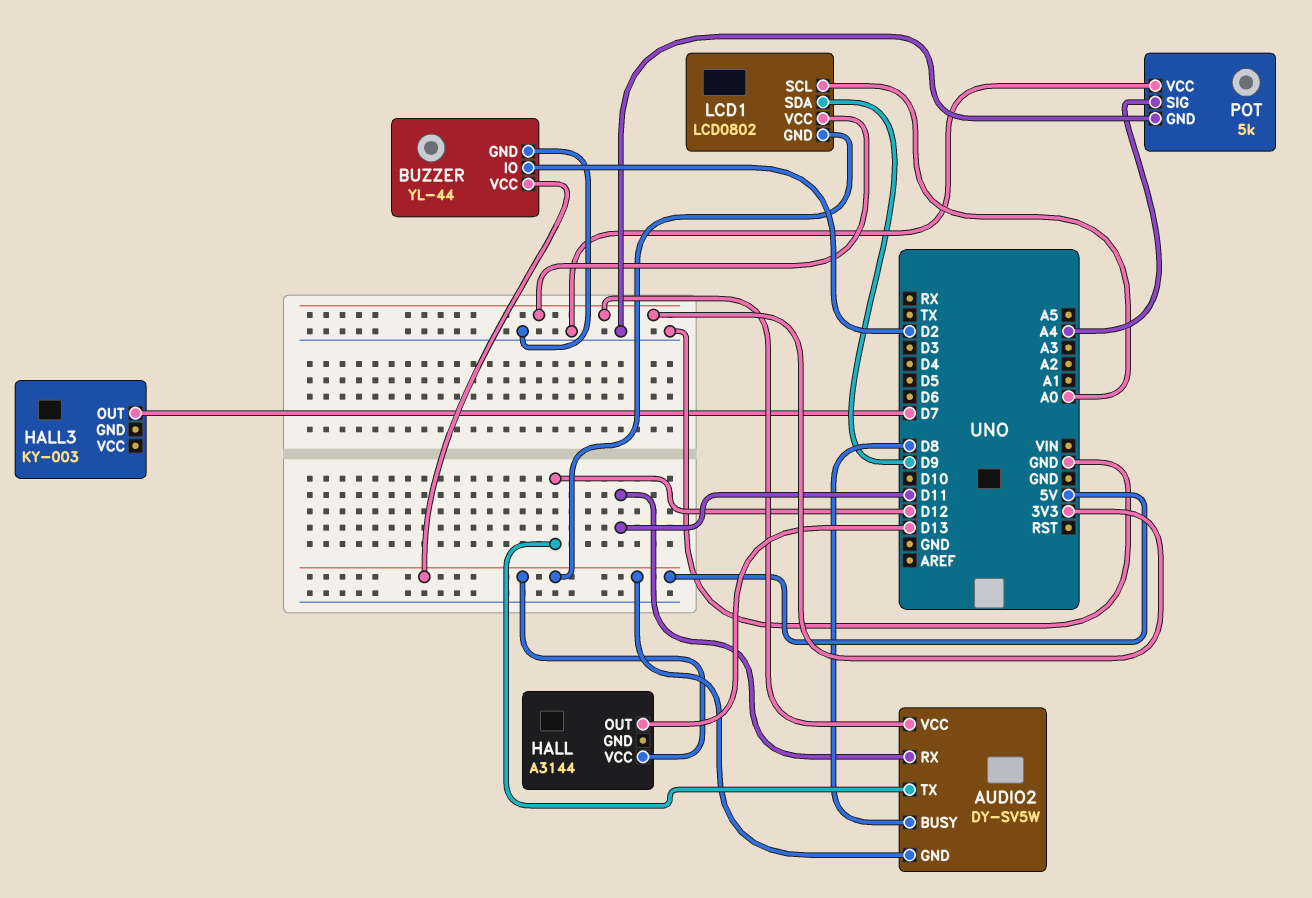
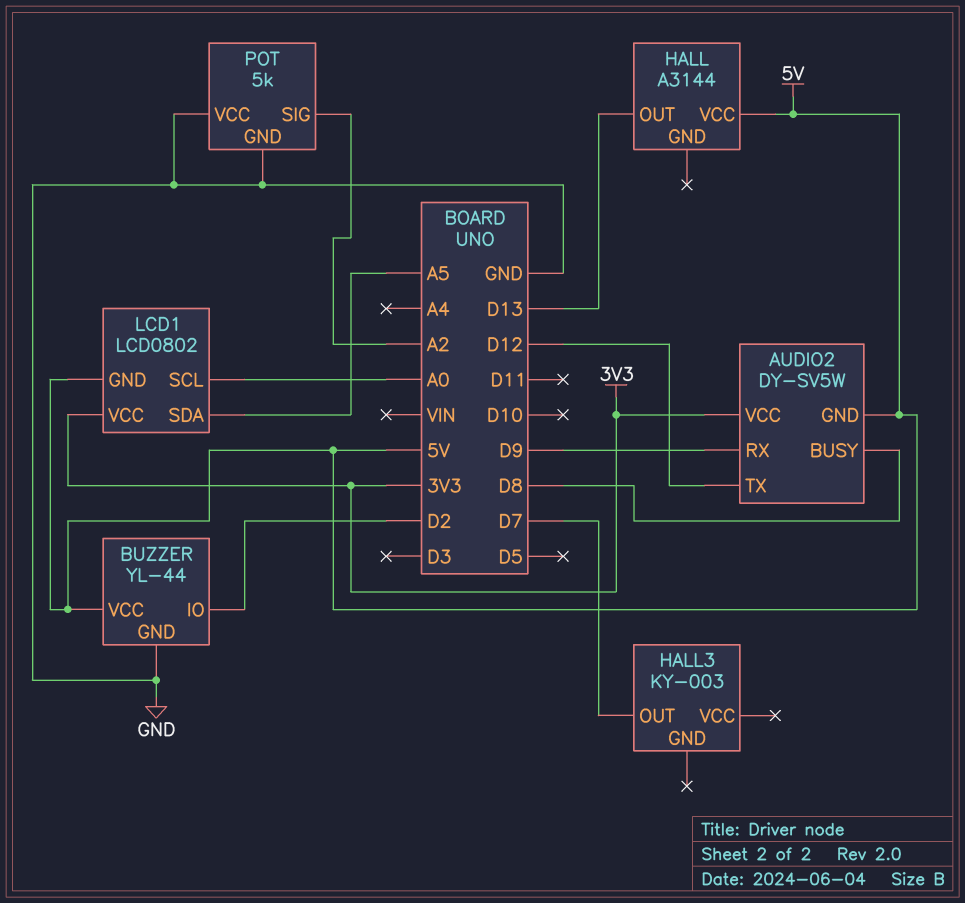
AUDIO2 pin RX: D11 -> D9
LCD1 pin SDA: D9 -> A5
POT pin SIG: A4 -> A2

